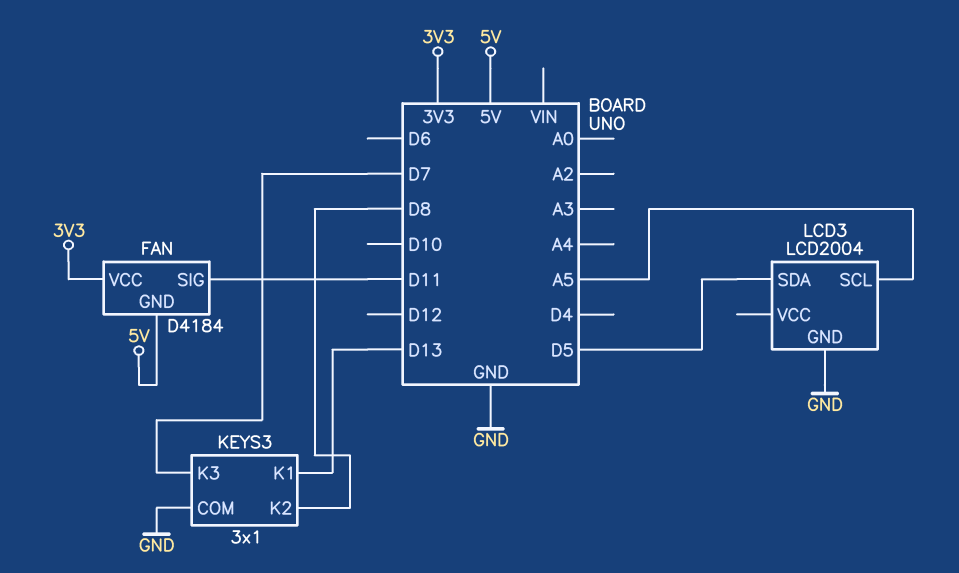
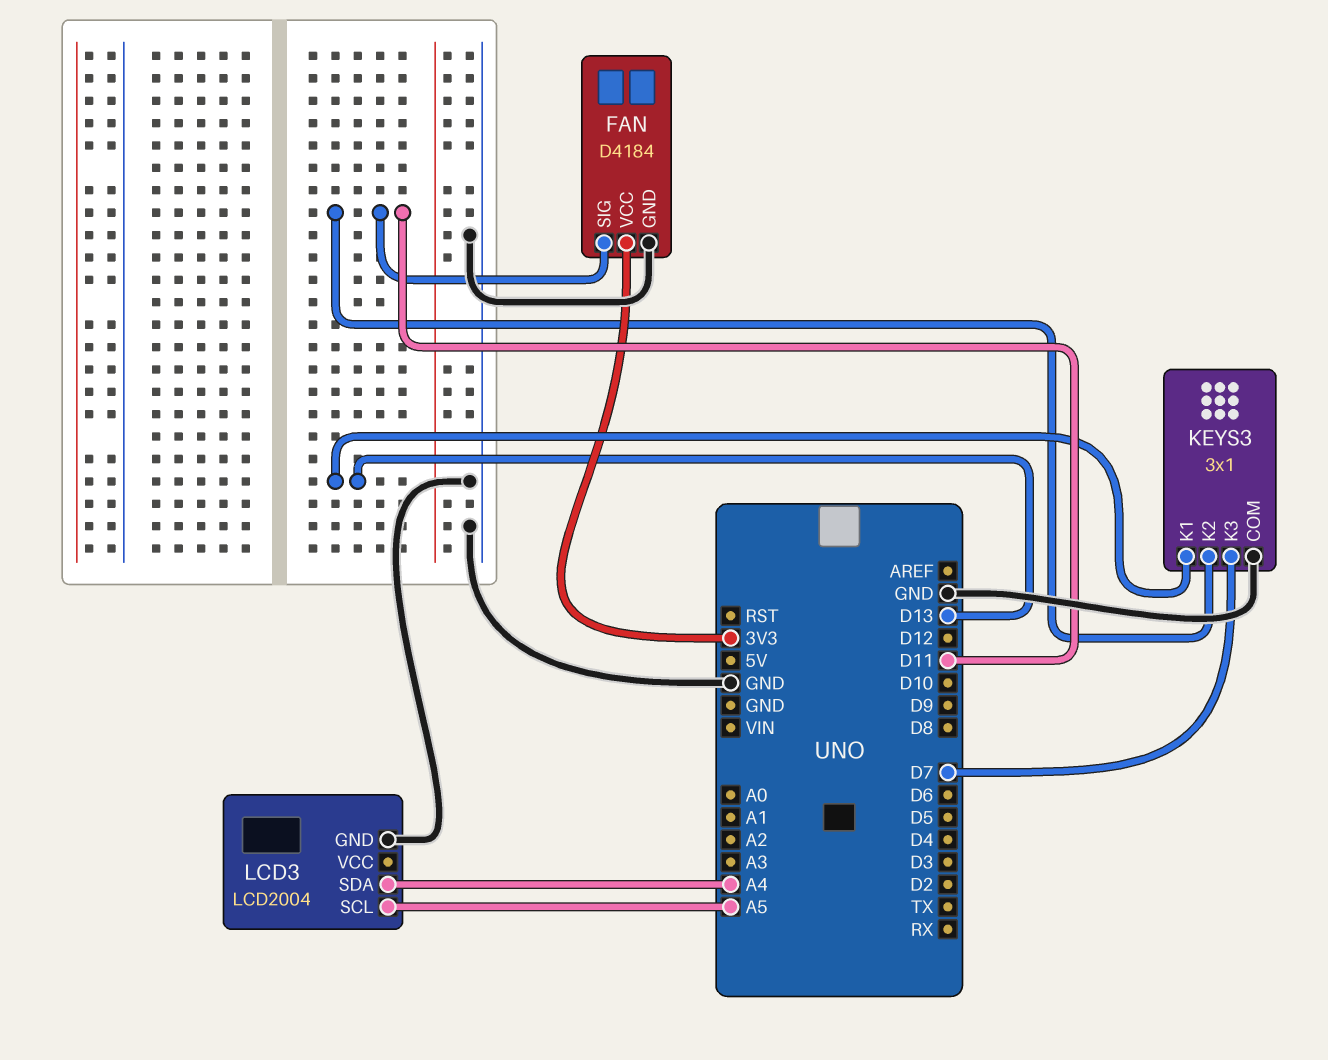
FAN pin GND: 5V -> GND
KEYS3 pin K2: D8 -> D11
LCD3 pin SDA: D5 -> A4

